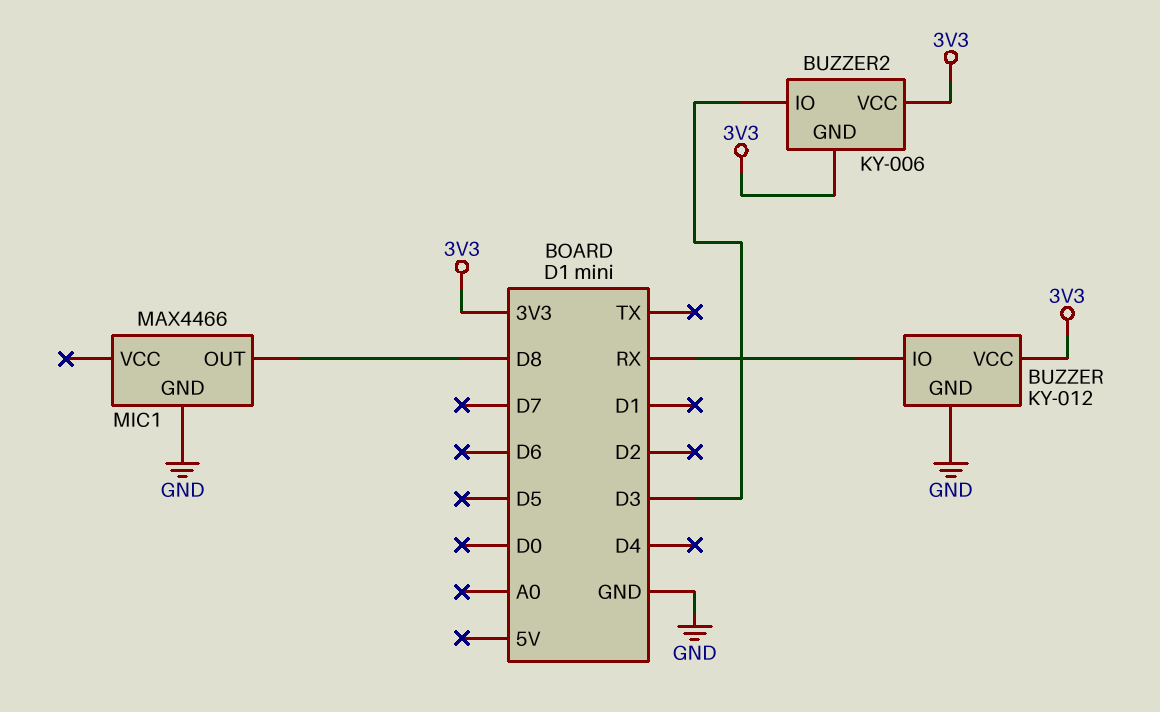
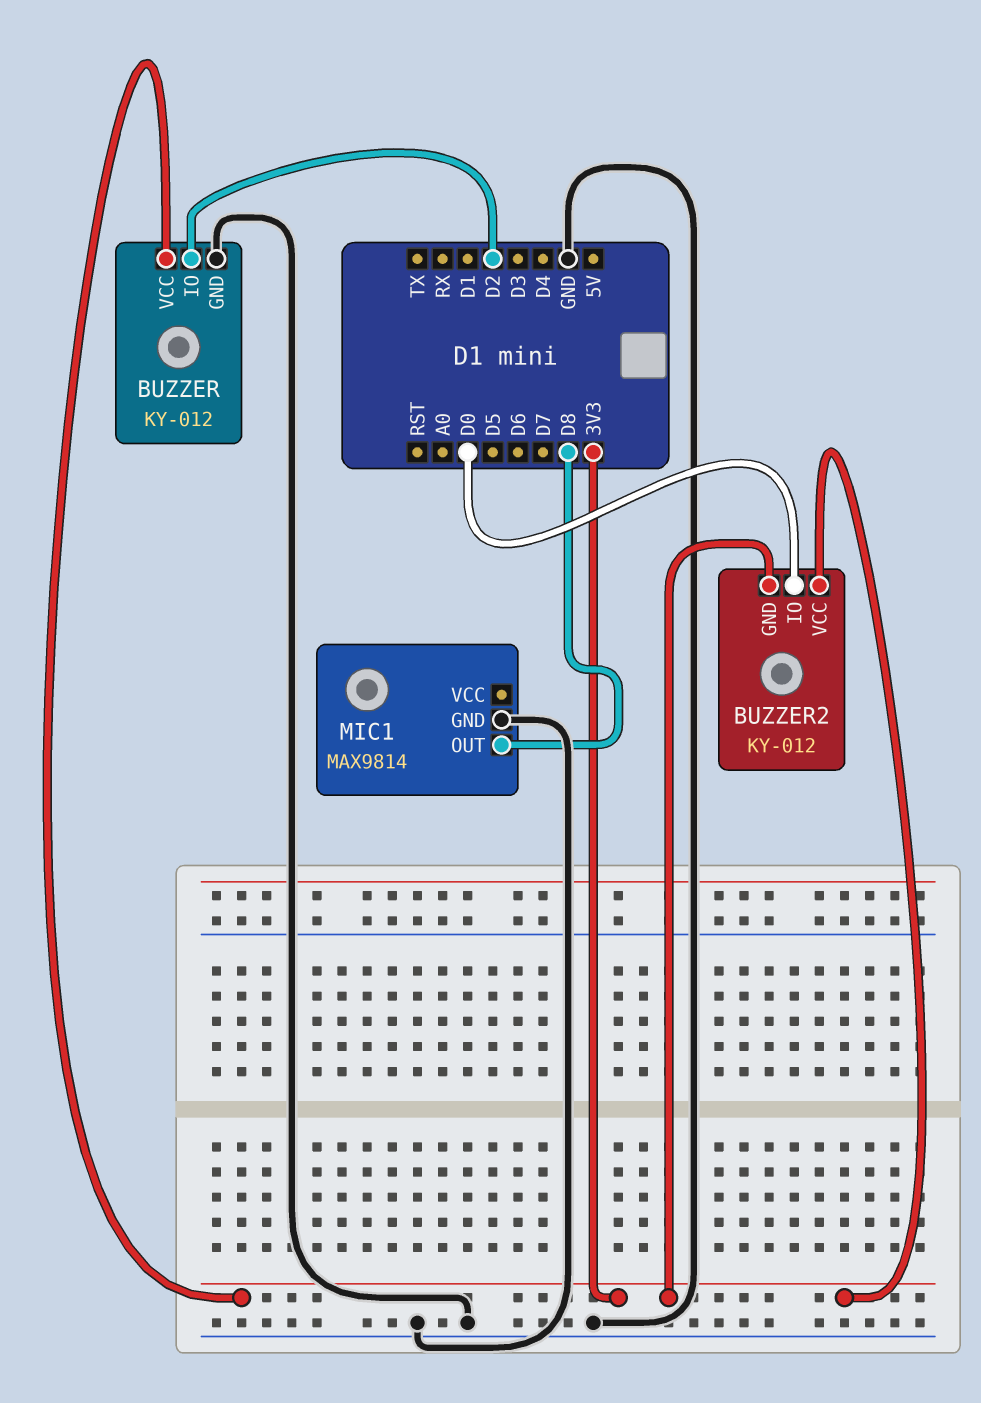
BUZZER pin IO: RX -> D2
BUZZER2: KY-006 -> KY-012
BUZZER2 pin IO: D3 -> D0
MIC1: MAX4466 -> MAX9814

